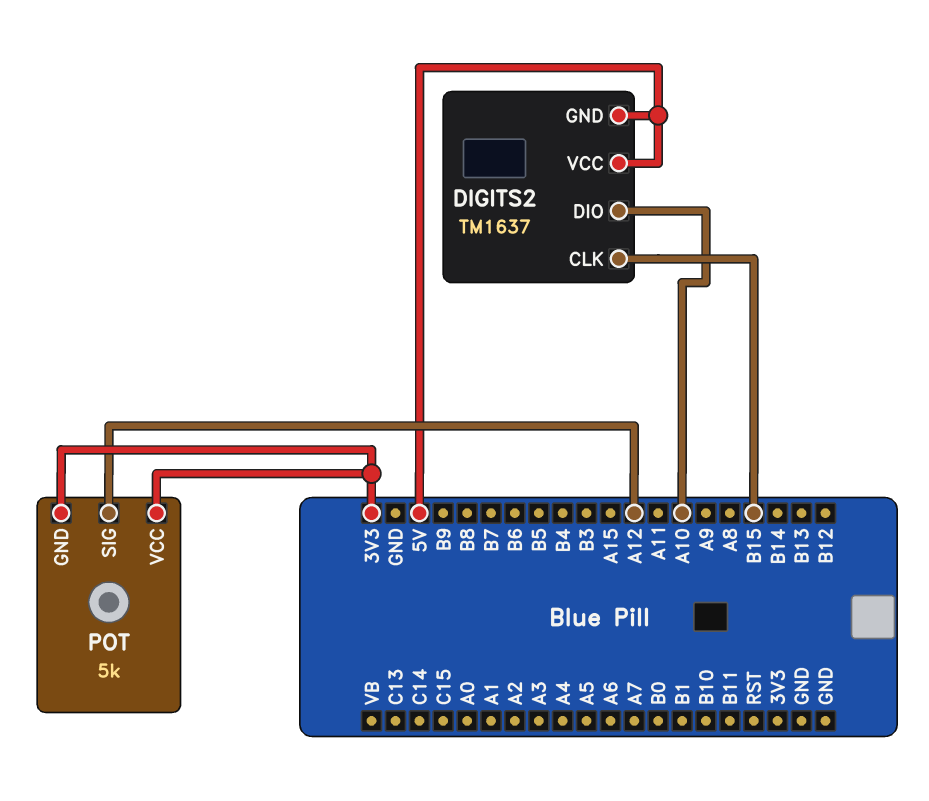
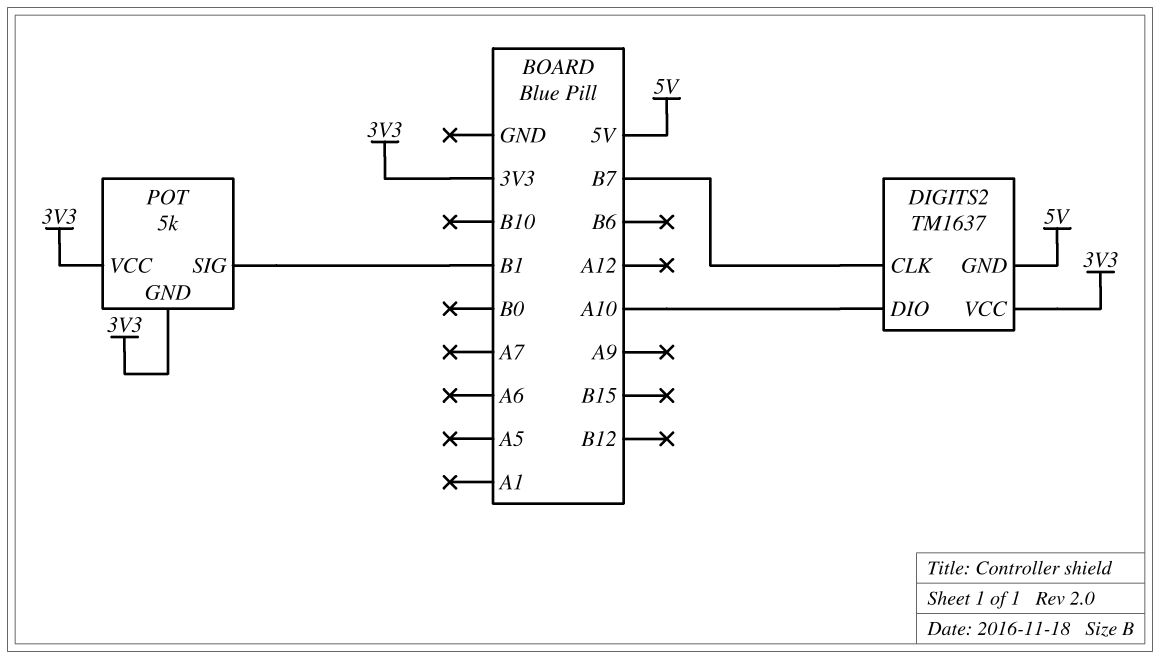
DIGITS2 pin CLK: B15 -> B7
DIGITS2 pin VCC: 5V -> 3V3
POT pin SIG: A12 -> B1

